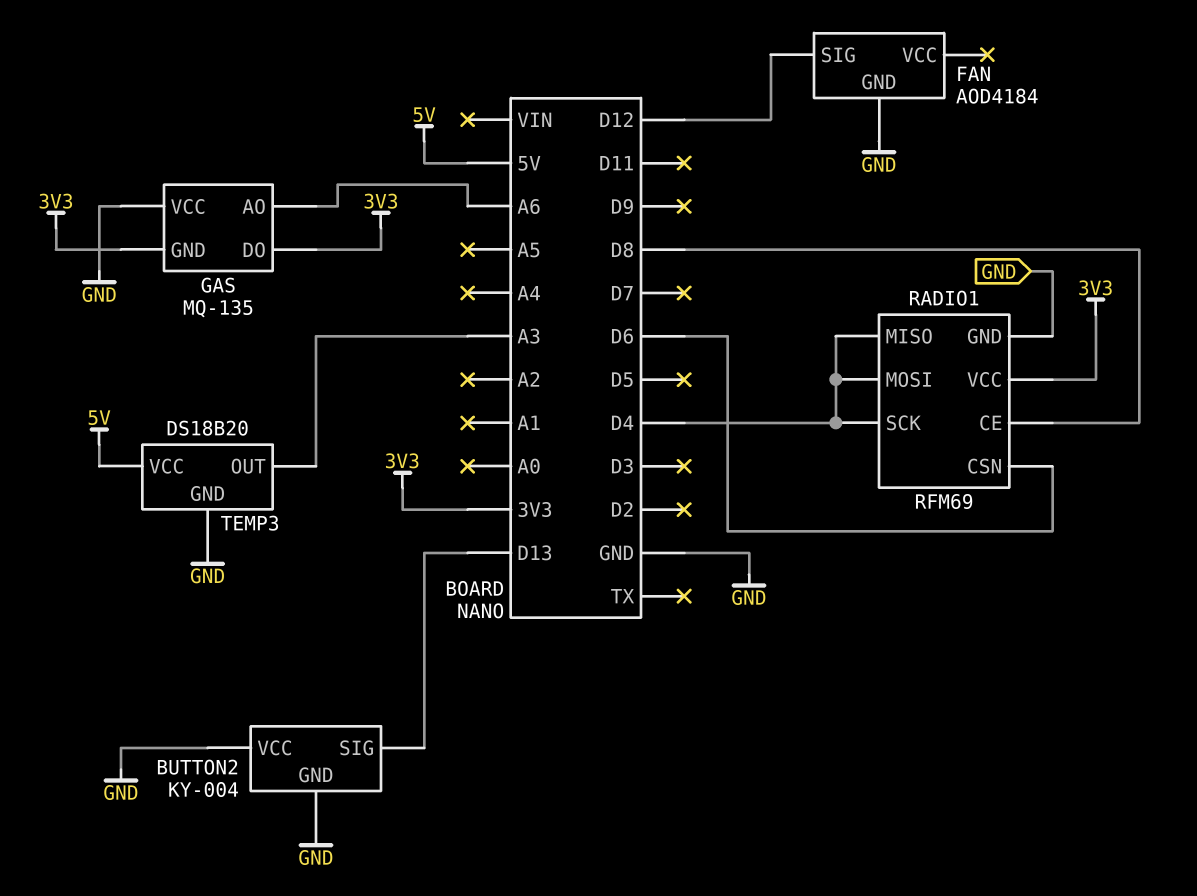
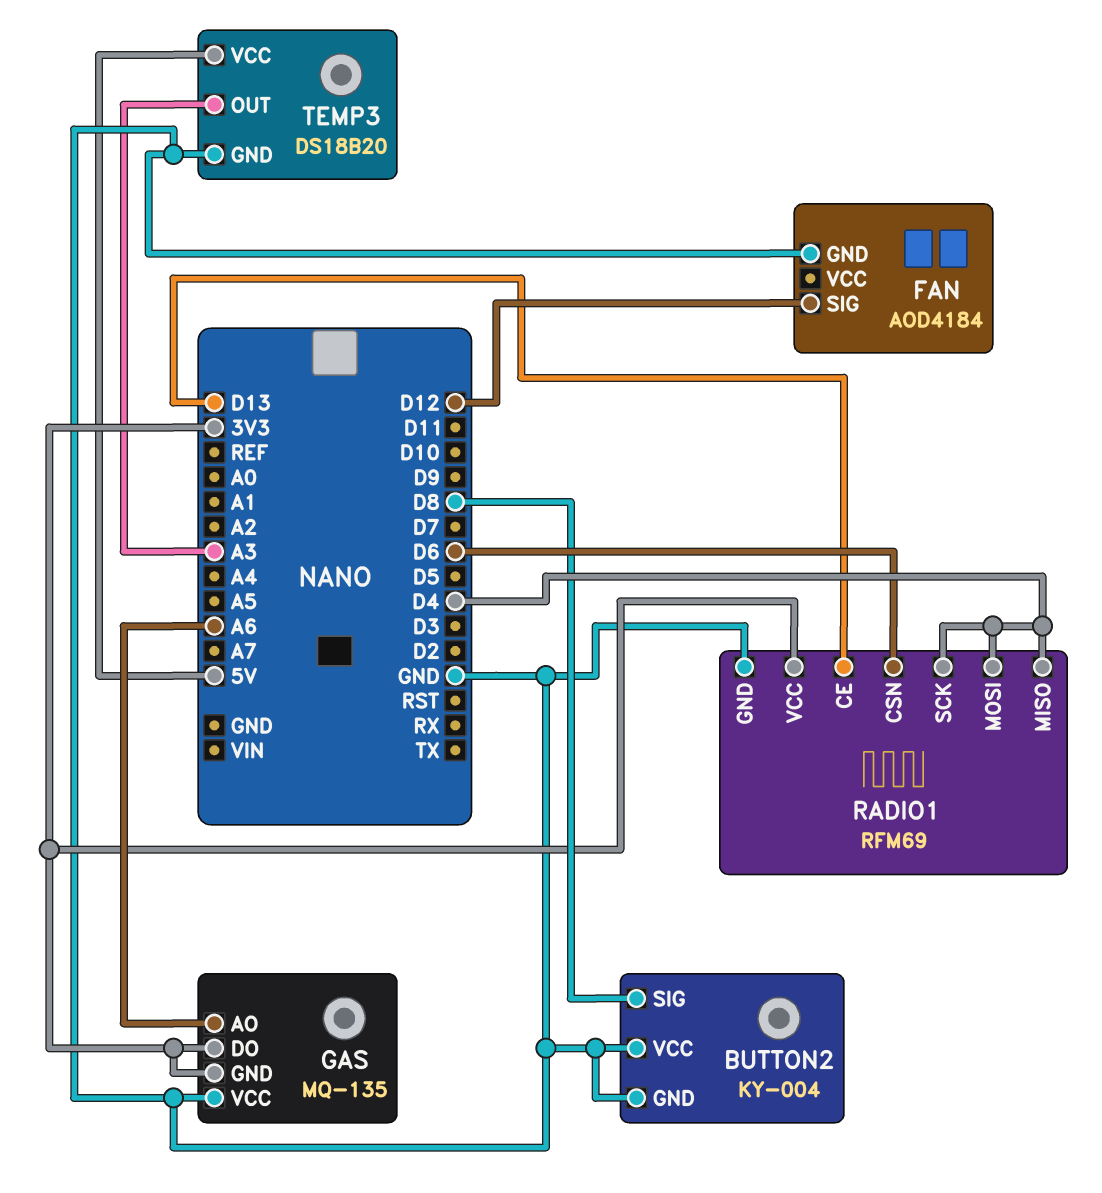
BUTTON2 pin SIG: D13 -> D8
RADIO1 pin CE: D8 -> D13

